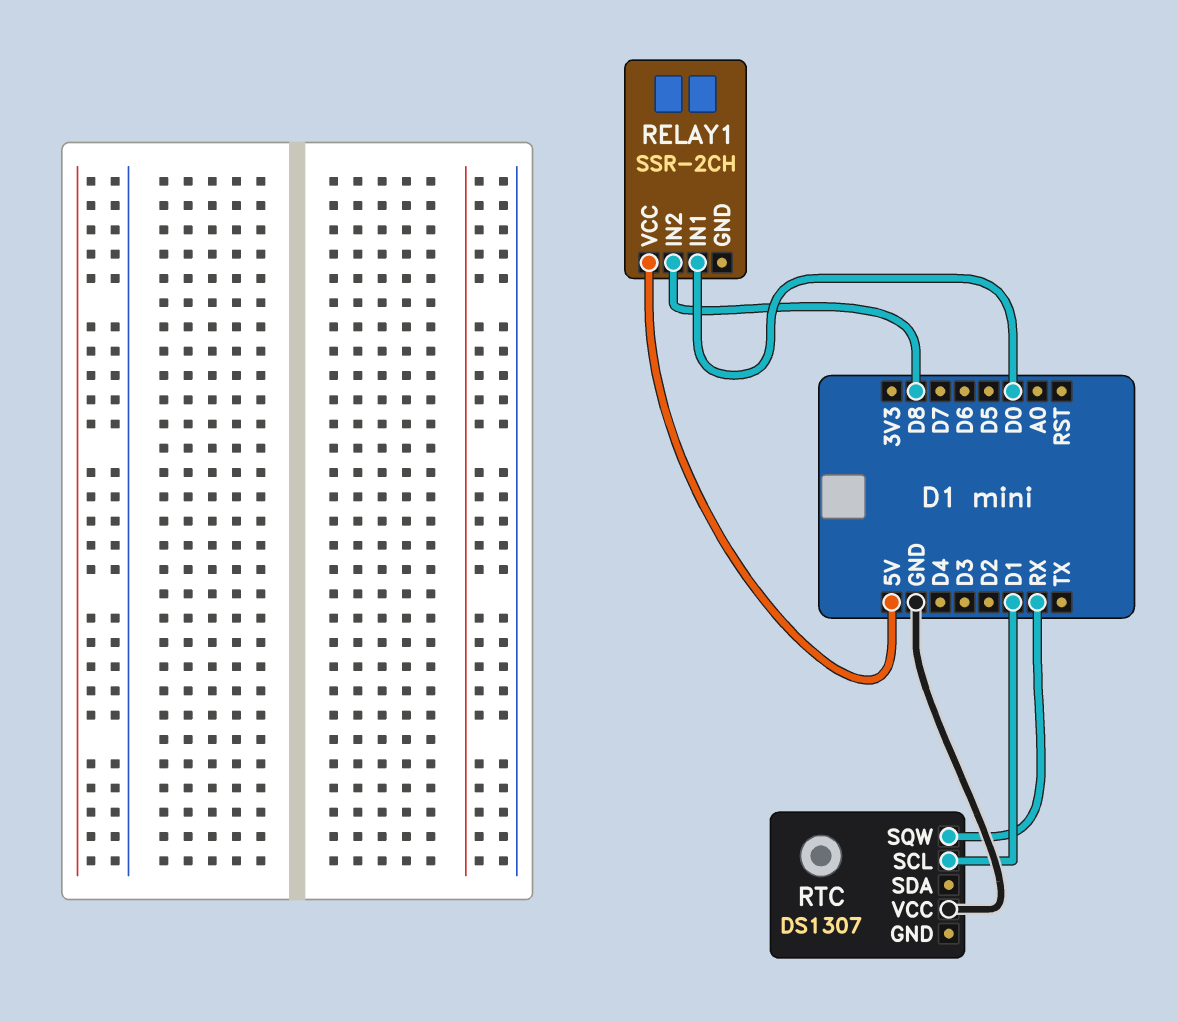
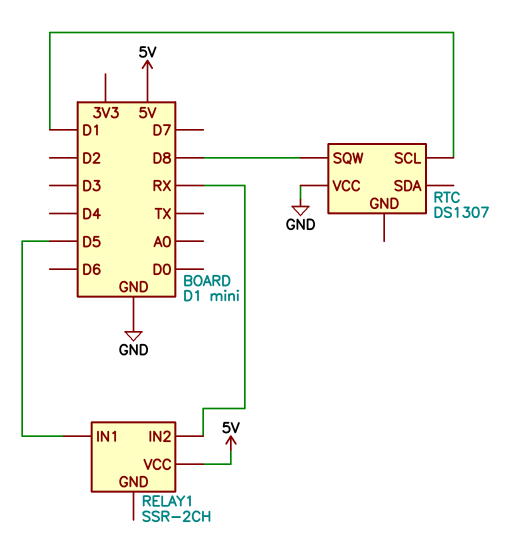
RELAY1 pin IN1: D0 -> D5
RELAY1 pin IN2: D8 -> RX
RTC pin SQW: RX -> D8

